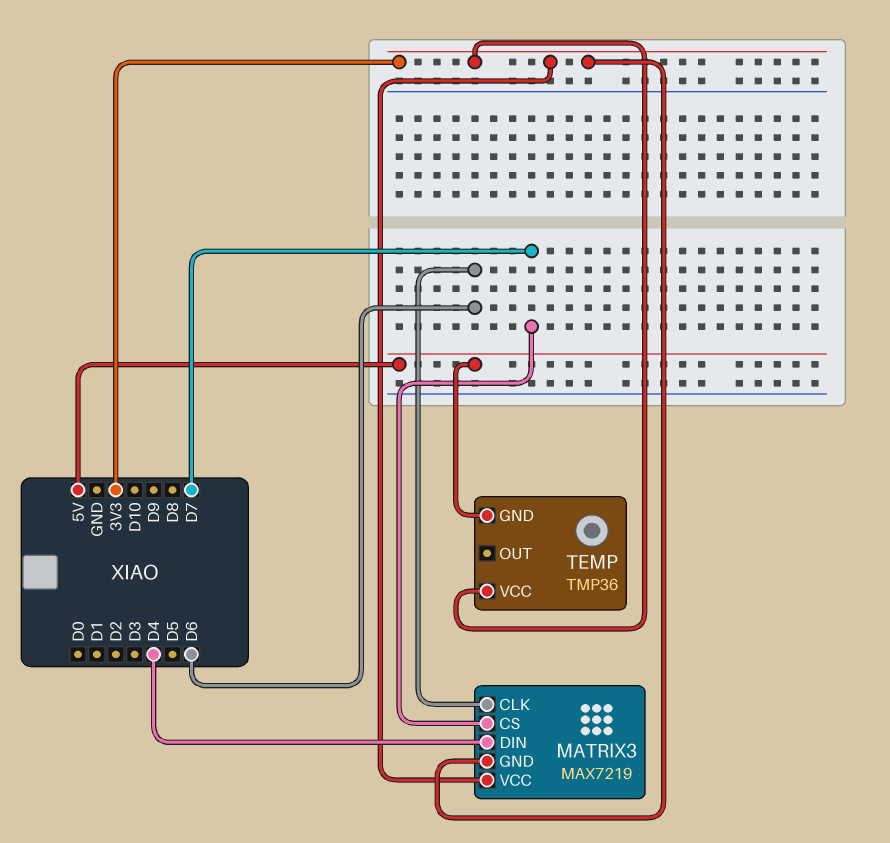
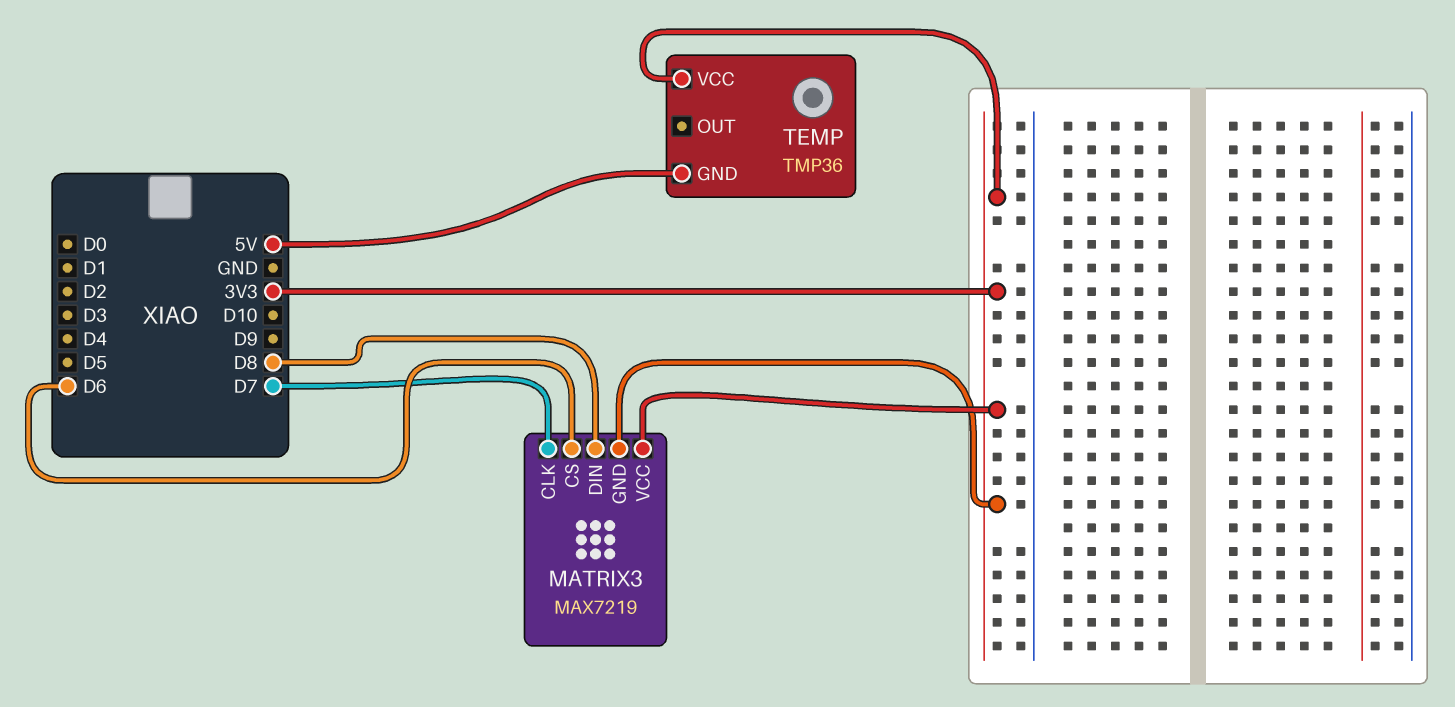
MATRIX3 pin CLK: D6 -> D7
MATRIX3 pin CS: D7 -> D6
MATRIX3 pin DIN: D4 -> D8

